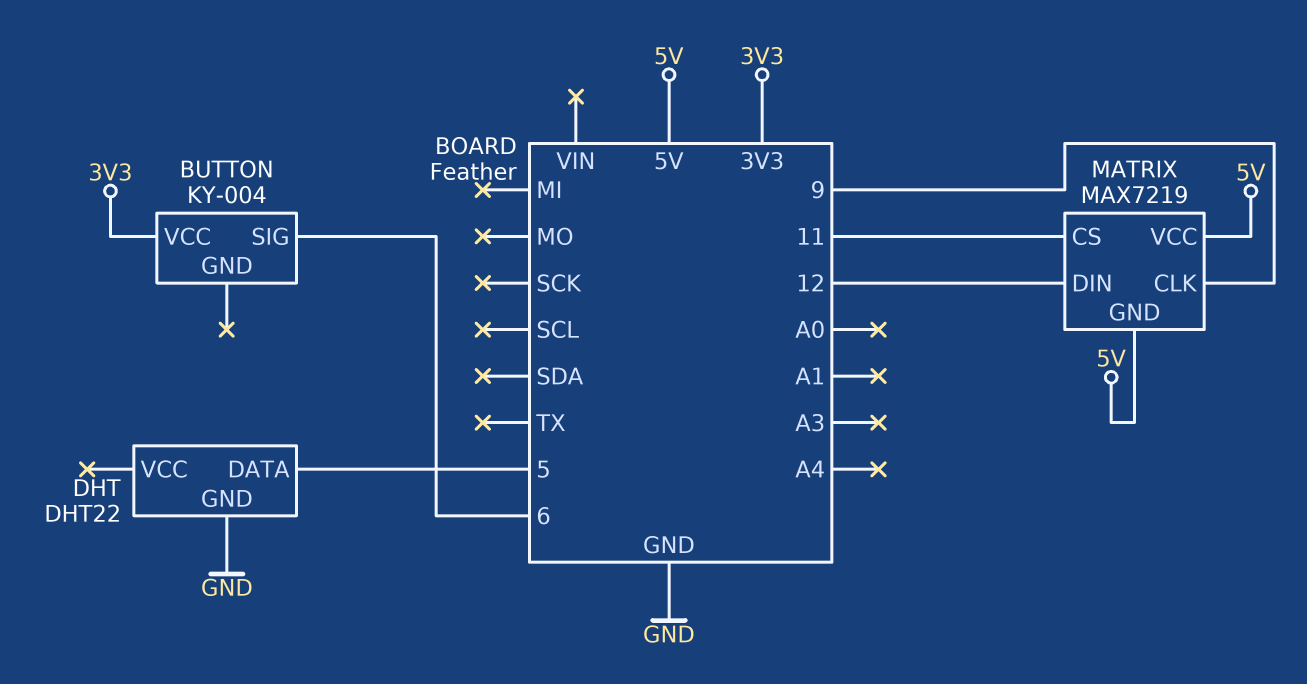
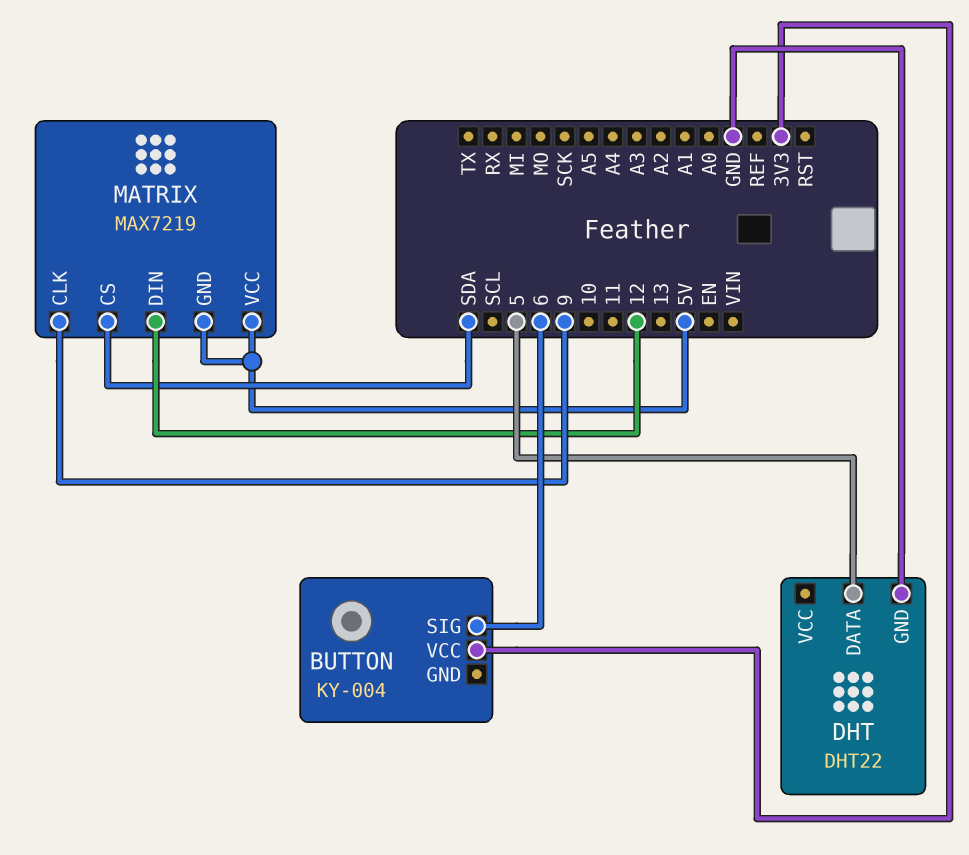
MATRIX pin CS: 11 -> SDA

